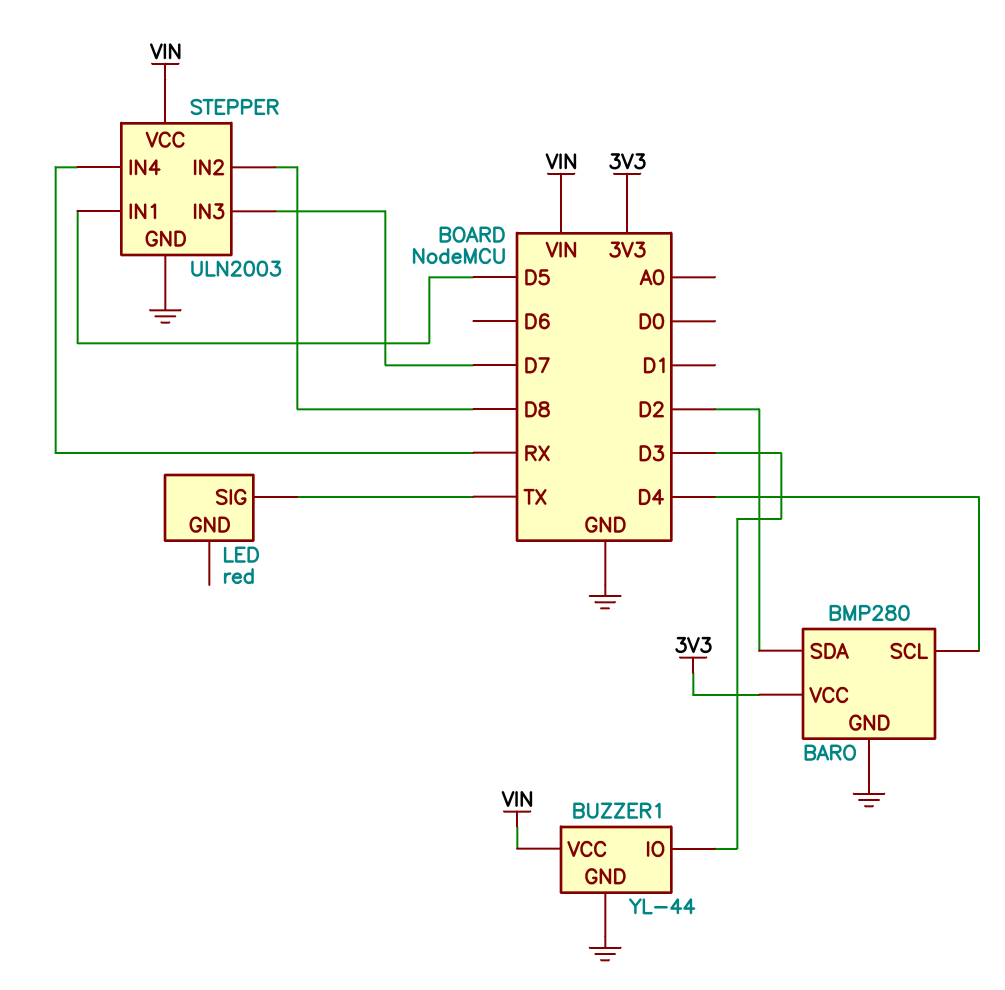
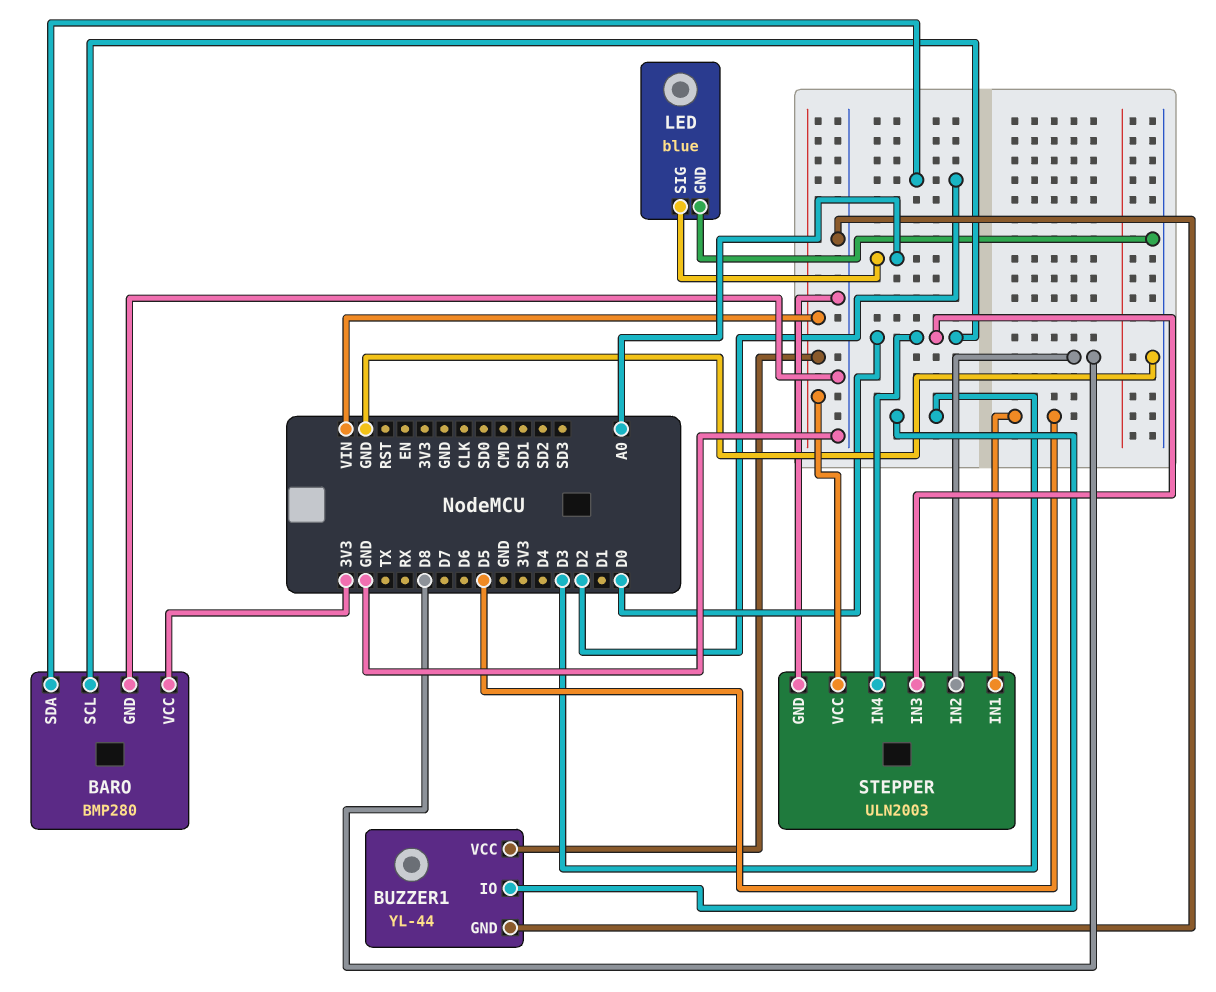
BARO pin SCL: D4 -> D0
LED: red -> blue
LED pin GND: none -> GND
LED pin SIG: TX -> A0
STEPPER pin IN3: D7 -> D0
STEPPER pin IN4: RX -> D0

